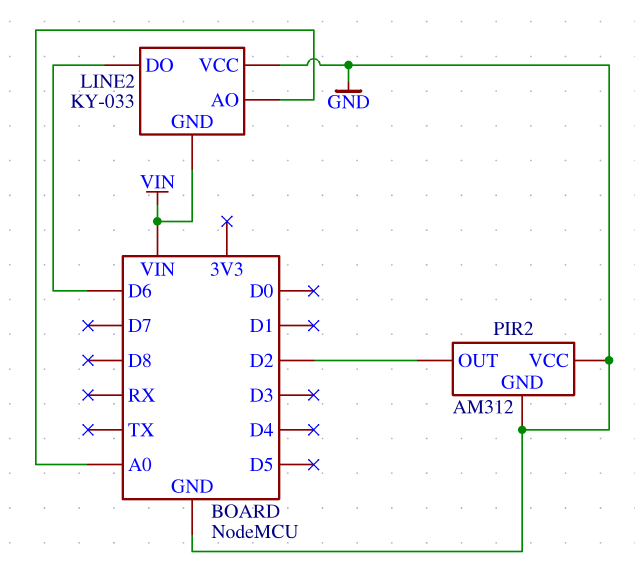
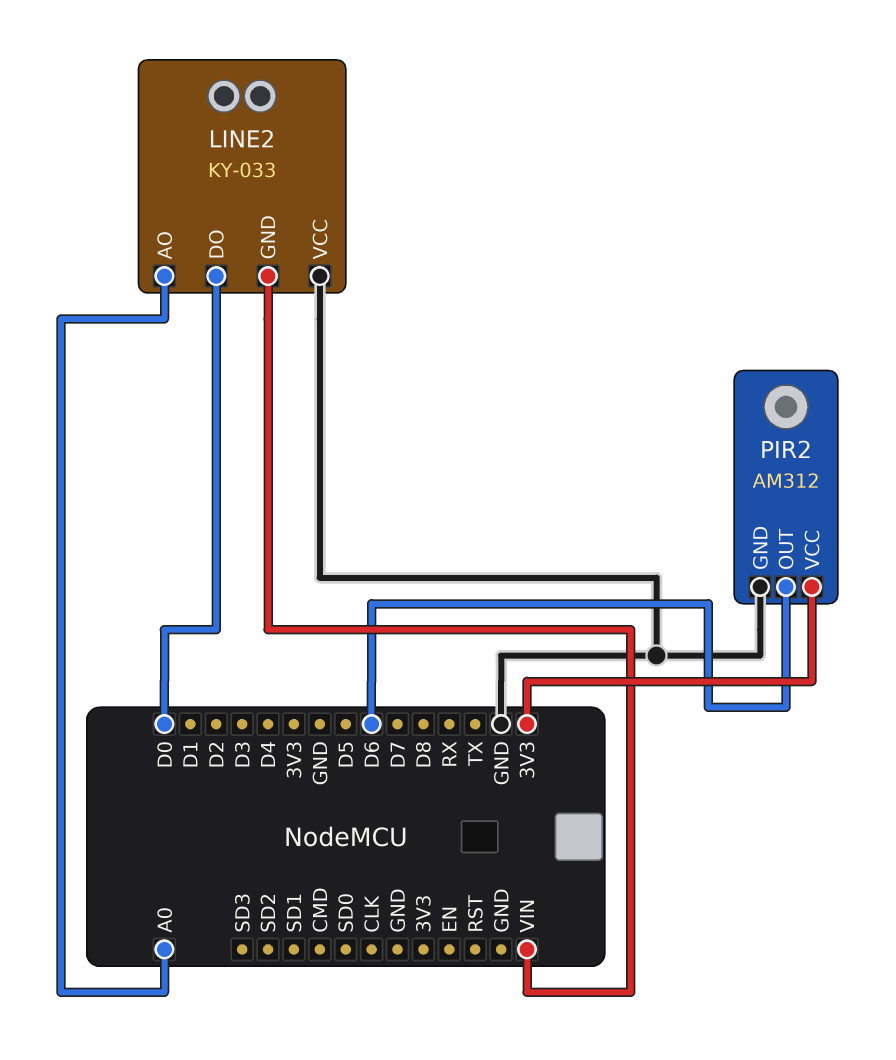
LINE2 pin DO: D6 -> D0
PIR2 pin OUT: D2 -> D6
PIR2 pin VCC: GND -> 3V3

